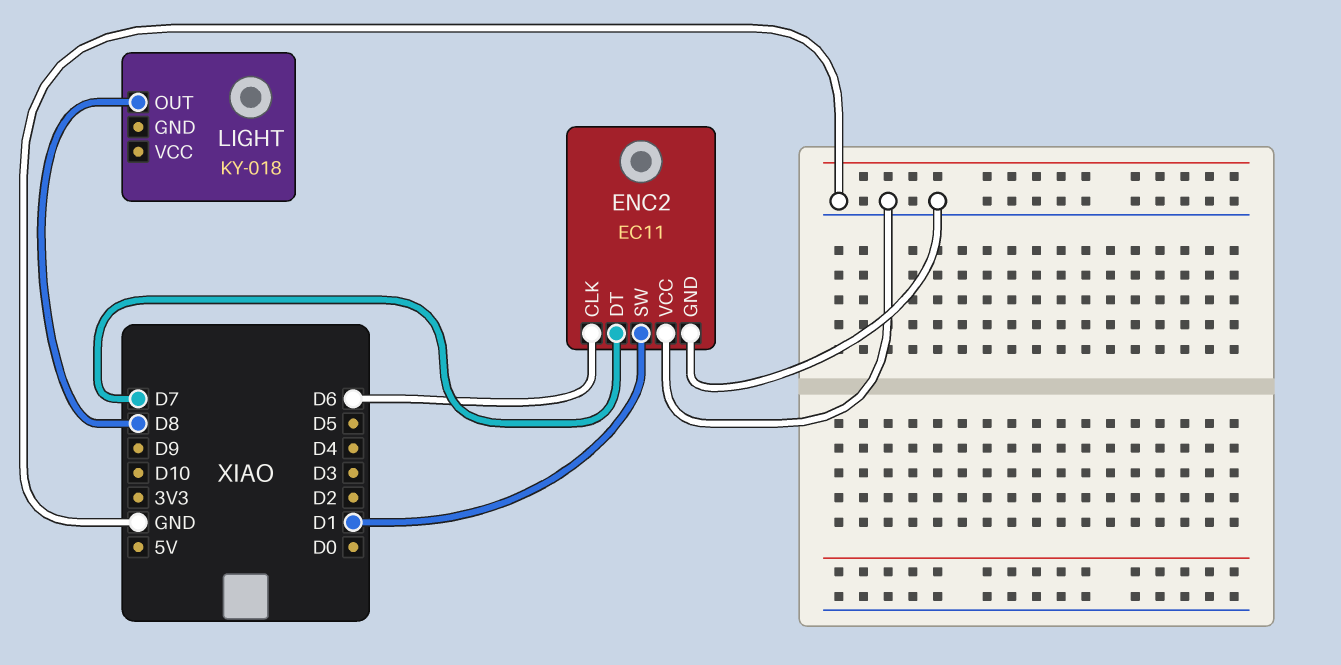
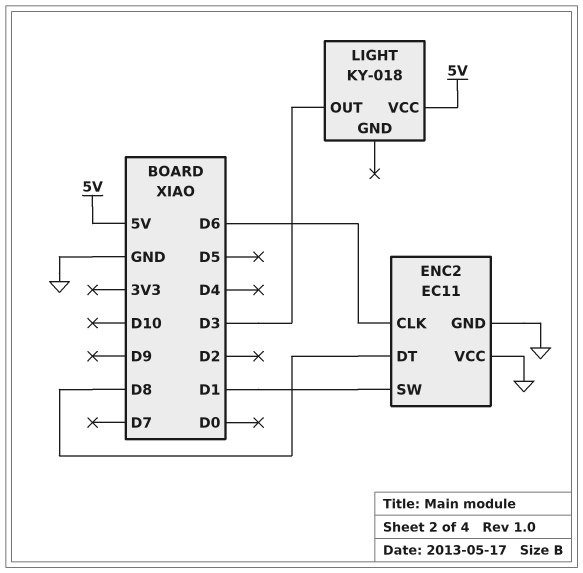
ENC2 pin DT: D7 -> D8
LIGHT pin OUT: D8 -> D3
LIGHT pin VCC: none -> 5V

